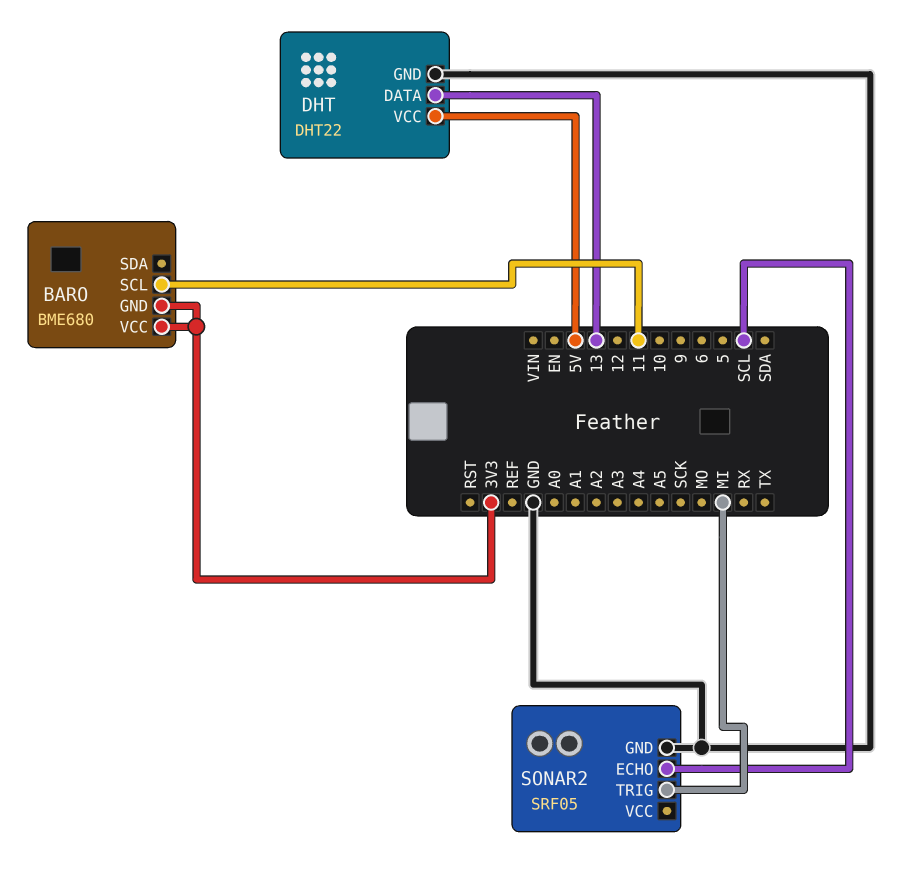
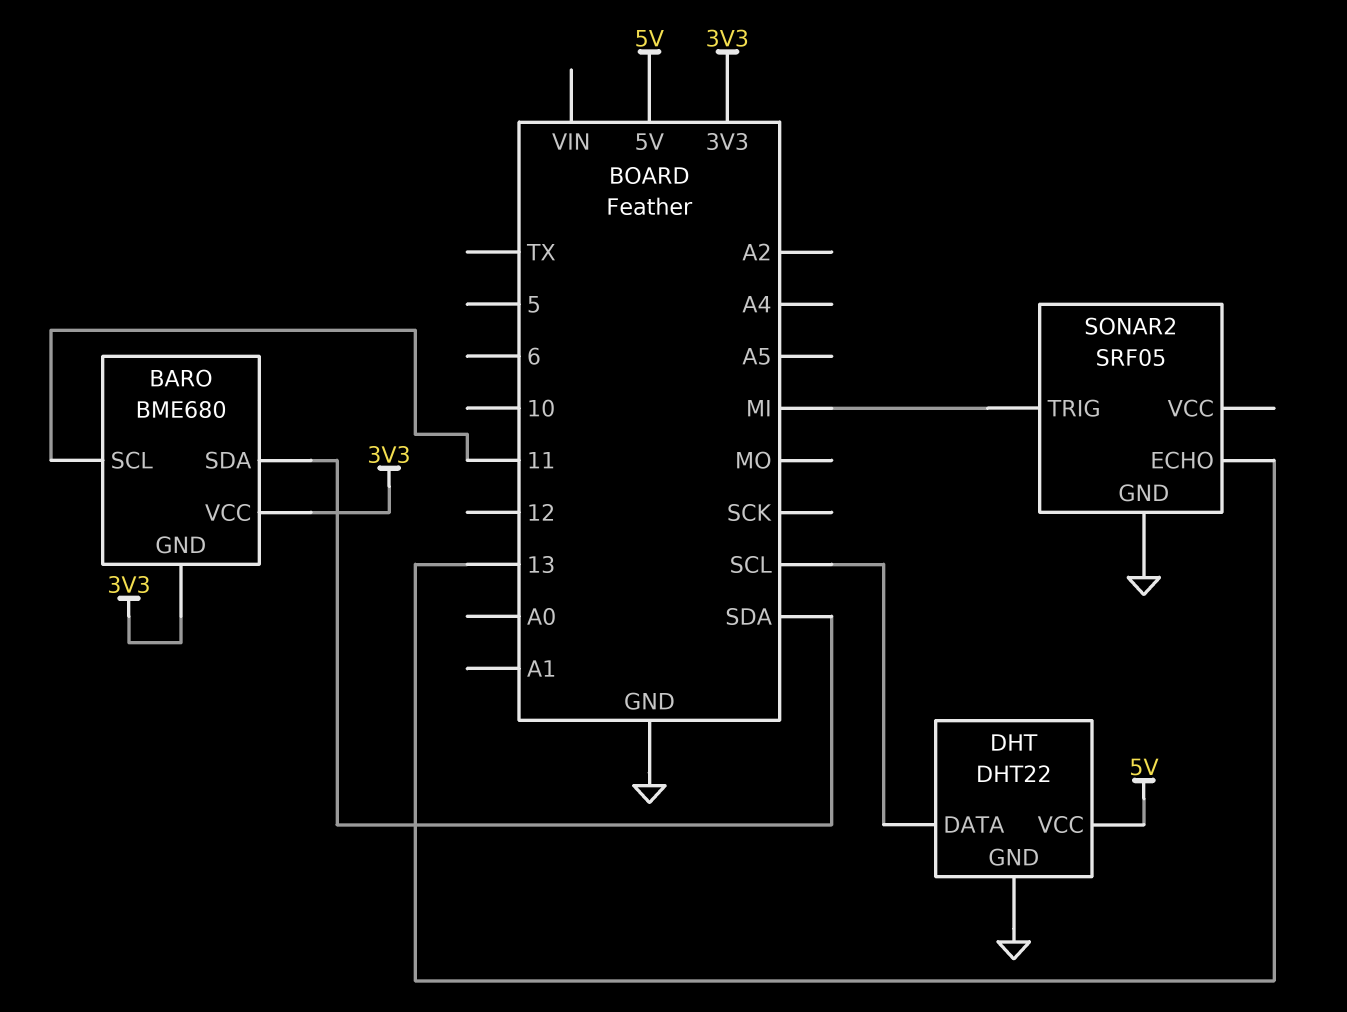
BARO pin SDA: none -> SDA
DHT pin DATA: 13 -> SCL
SONAR2 pin ECHO: SCL -> 13

